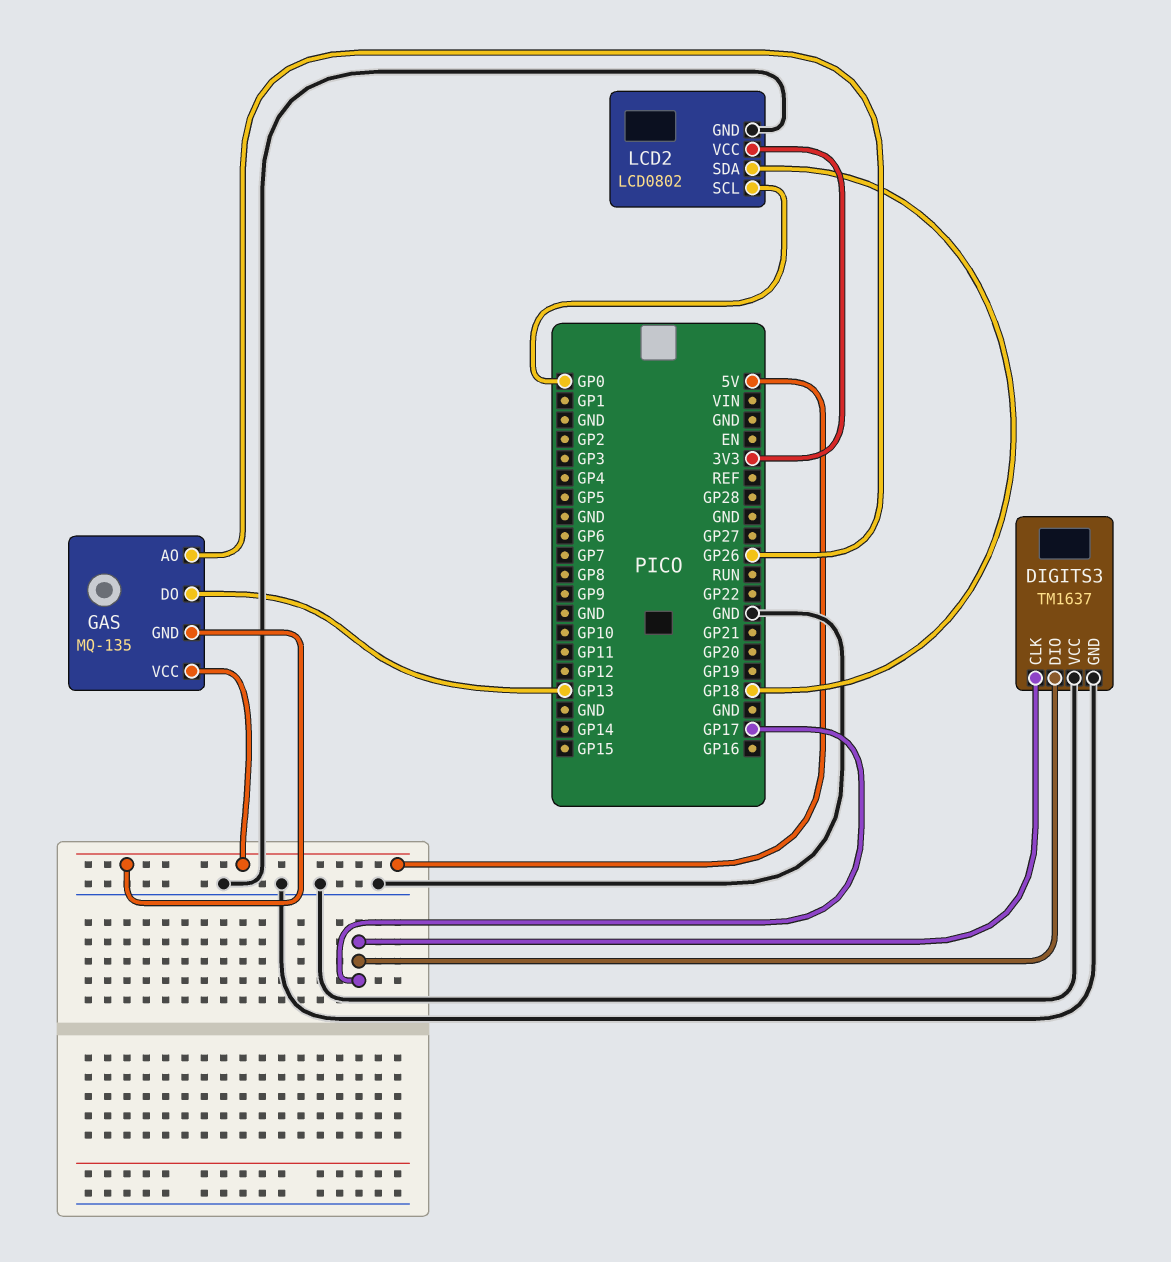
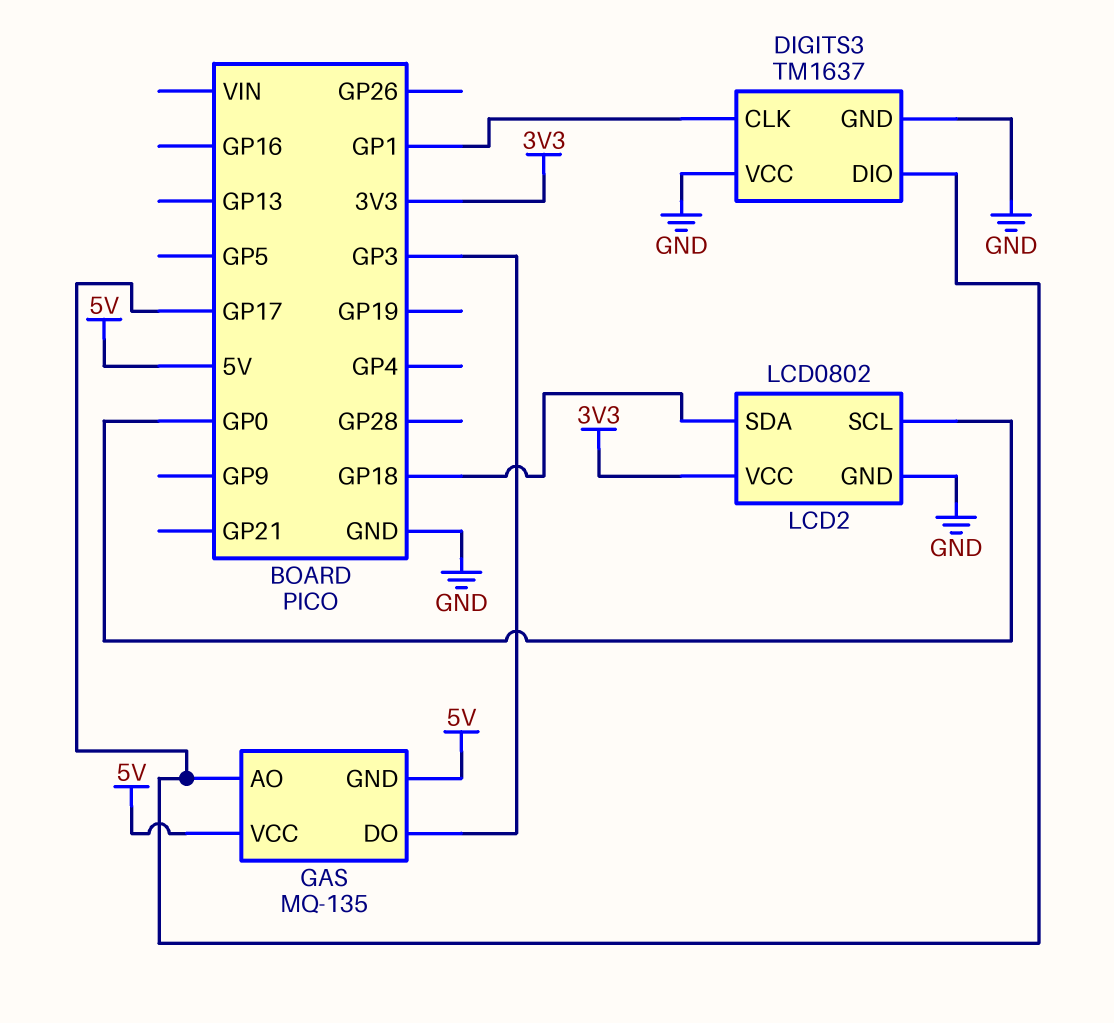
DIGITS3 pin CLK: GP17 -> GP1
GAS pin AO: GP26 -> GP17
GAS pin DO: GP13 -> GP3

